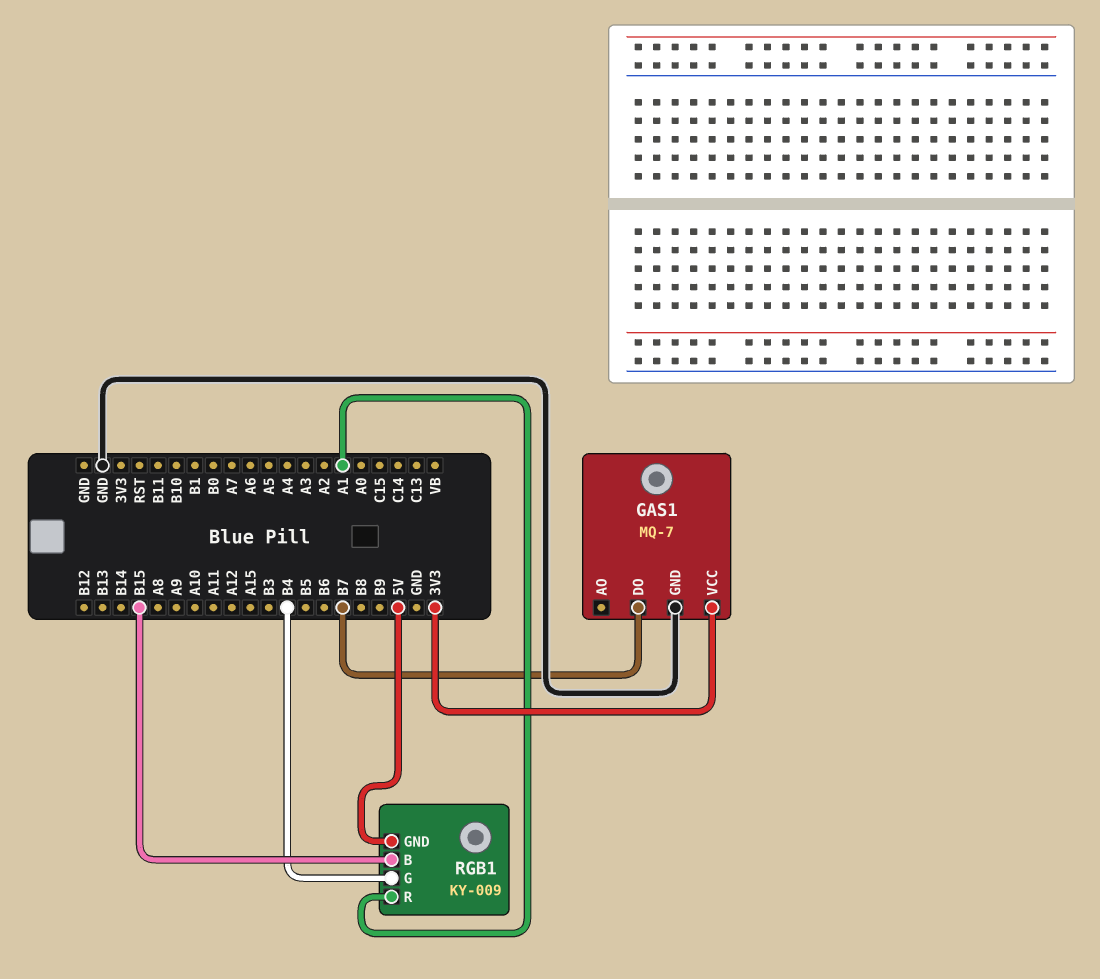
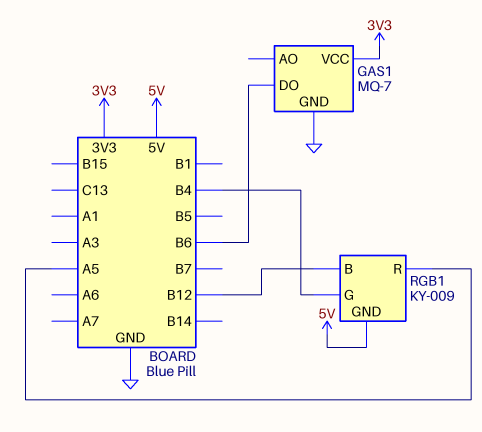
GAS1 pin DO: B7 -> B6
RGB1 pin B: B15 -> B12
RGB1 pin R: A1 -> A5

